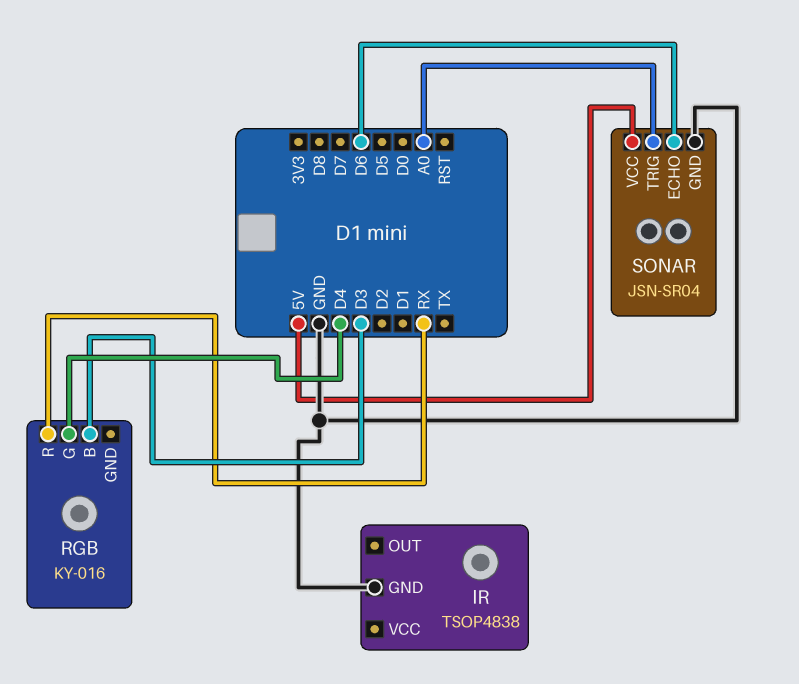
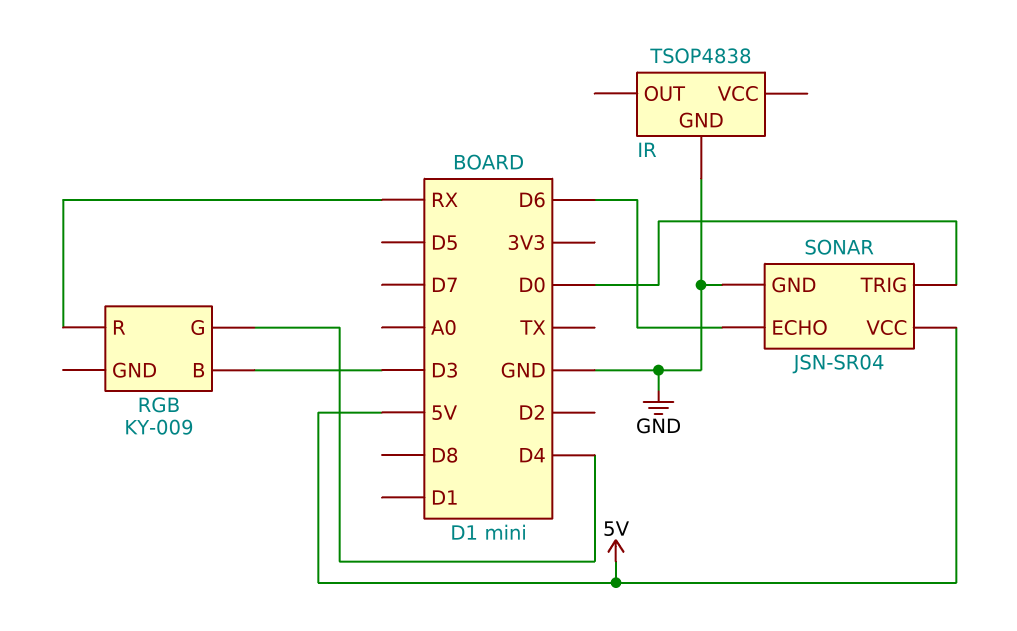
RGB: KY-016 -> KY-009
SONAR pin TRIG: A0 -> D0

